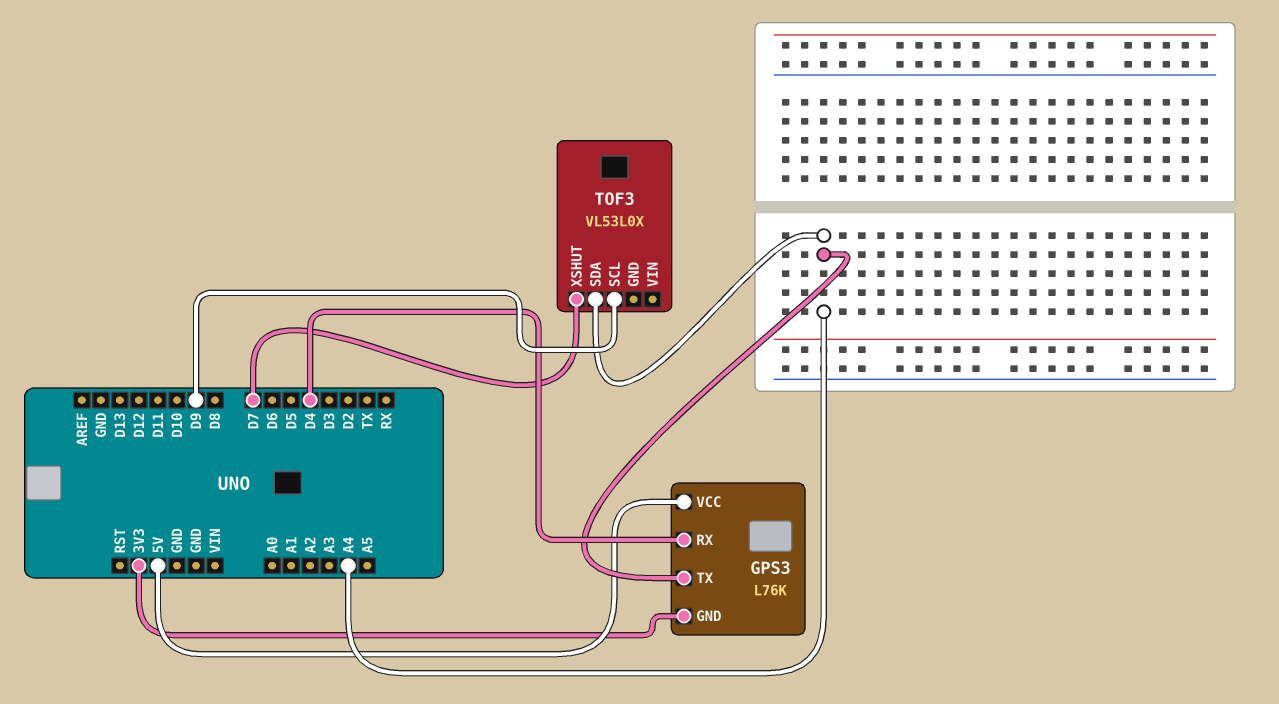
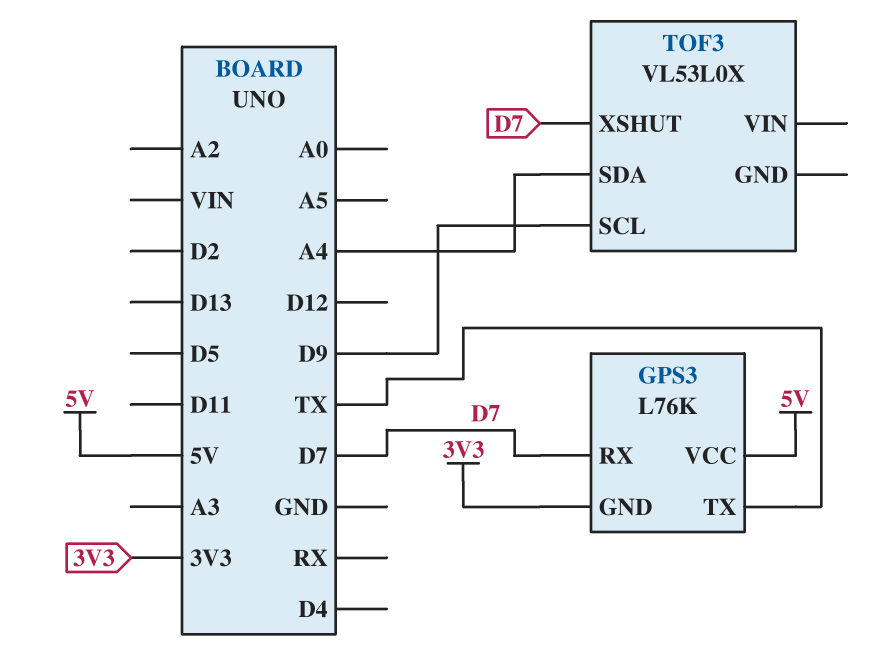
GPS3 pin RX: D4 -> D7
GPS3 pin TX: A4 -> TX

